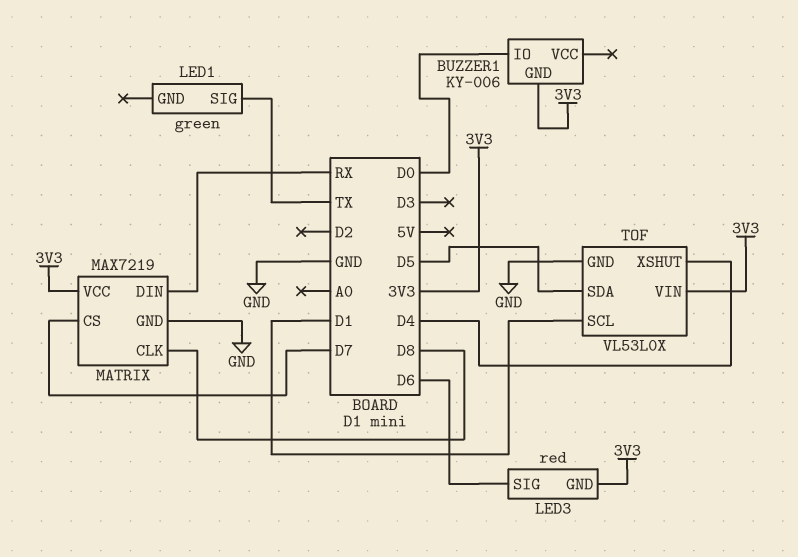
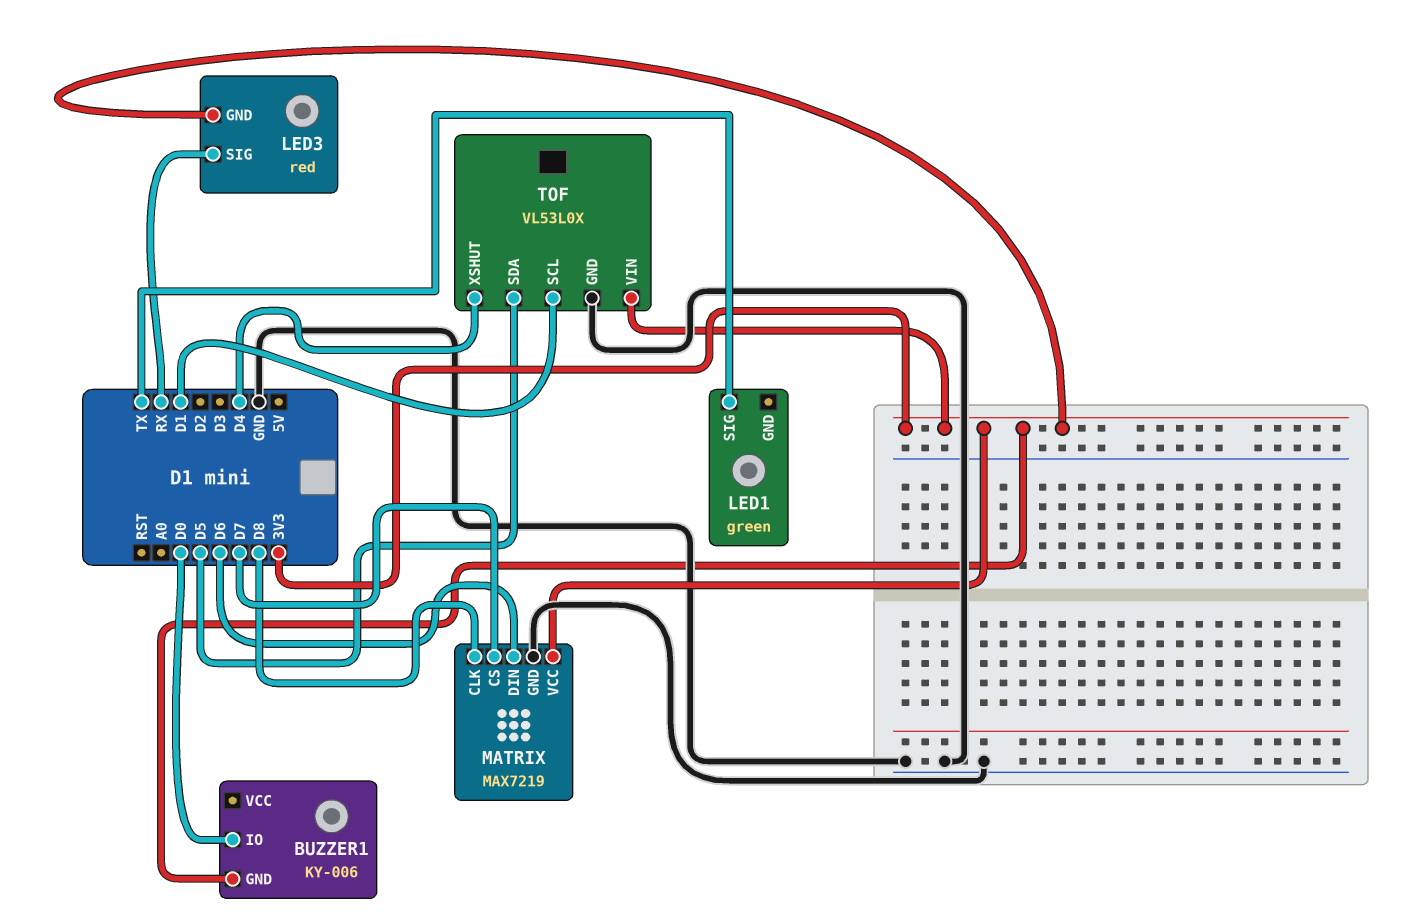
LED3 pin SIG: D6 -> RX
MATRIX pin DIN: RX -> D6

